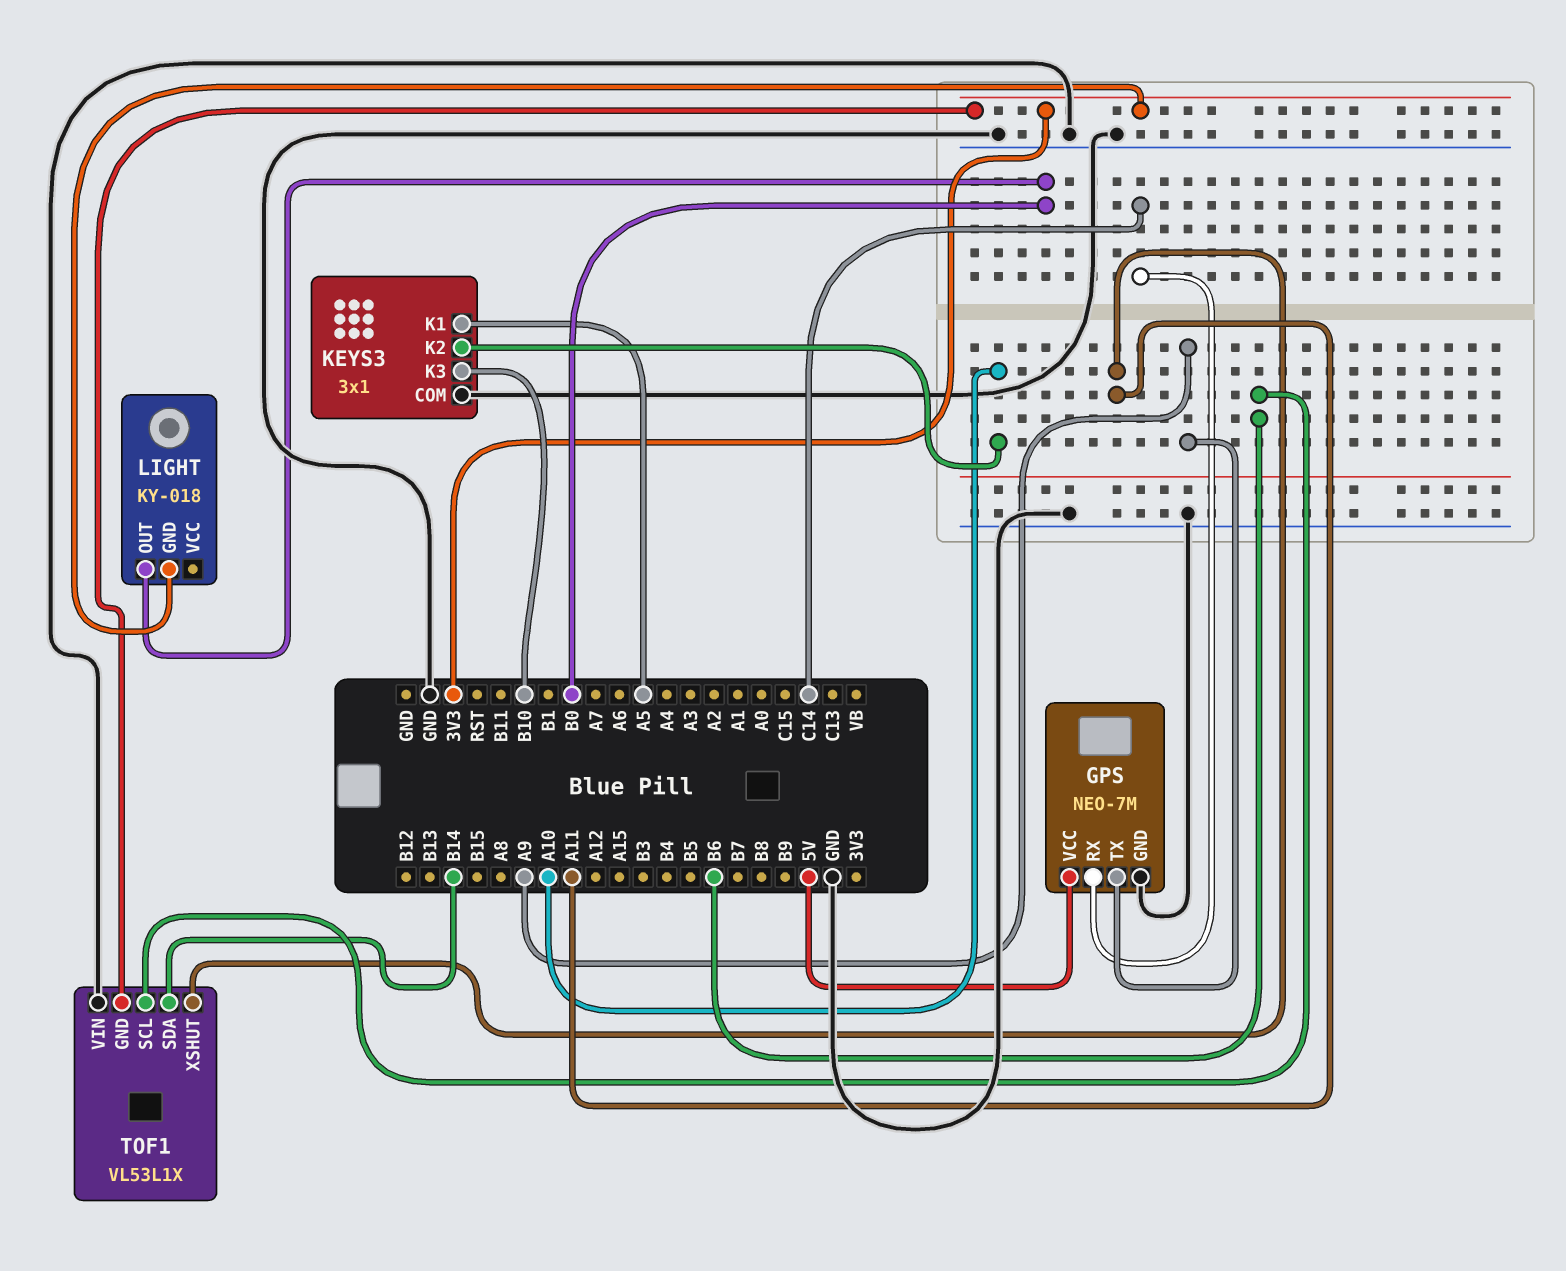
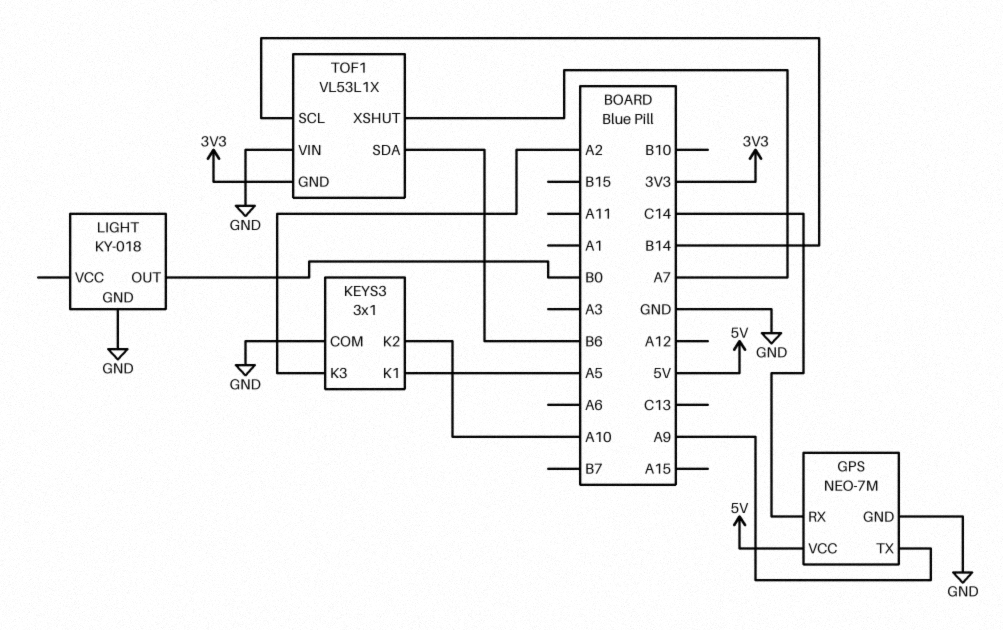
KEYS3 pin K3: B10 -> A2
LIGHT pin GND: 3V3 -> GND
TOF1 pin SCL: B6 -> B14
TOF1 pin SDA: B14 -> B6
TOF1 pin XSHUT: A11 -> A7

